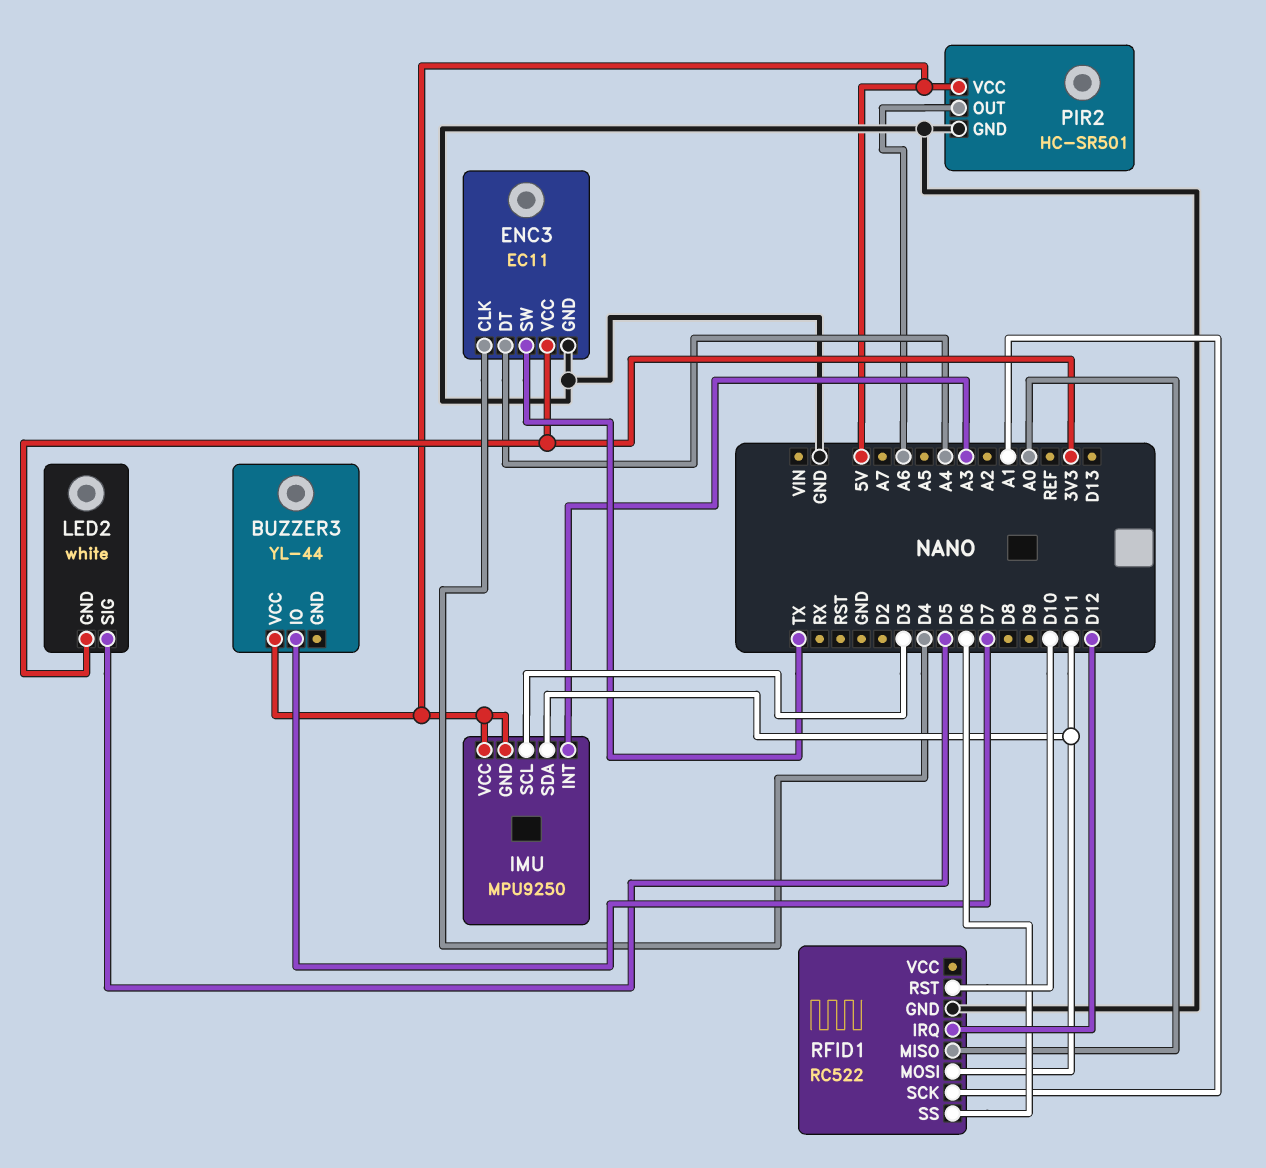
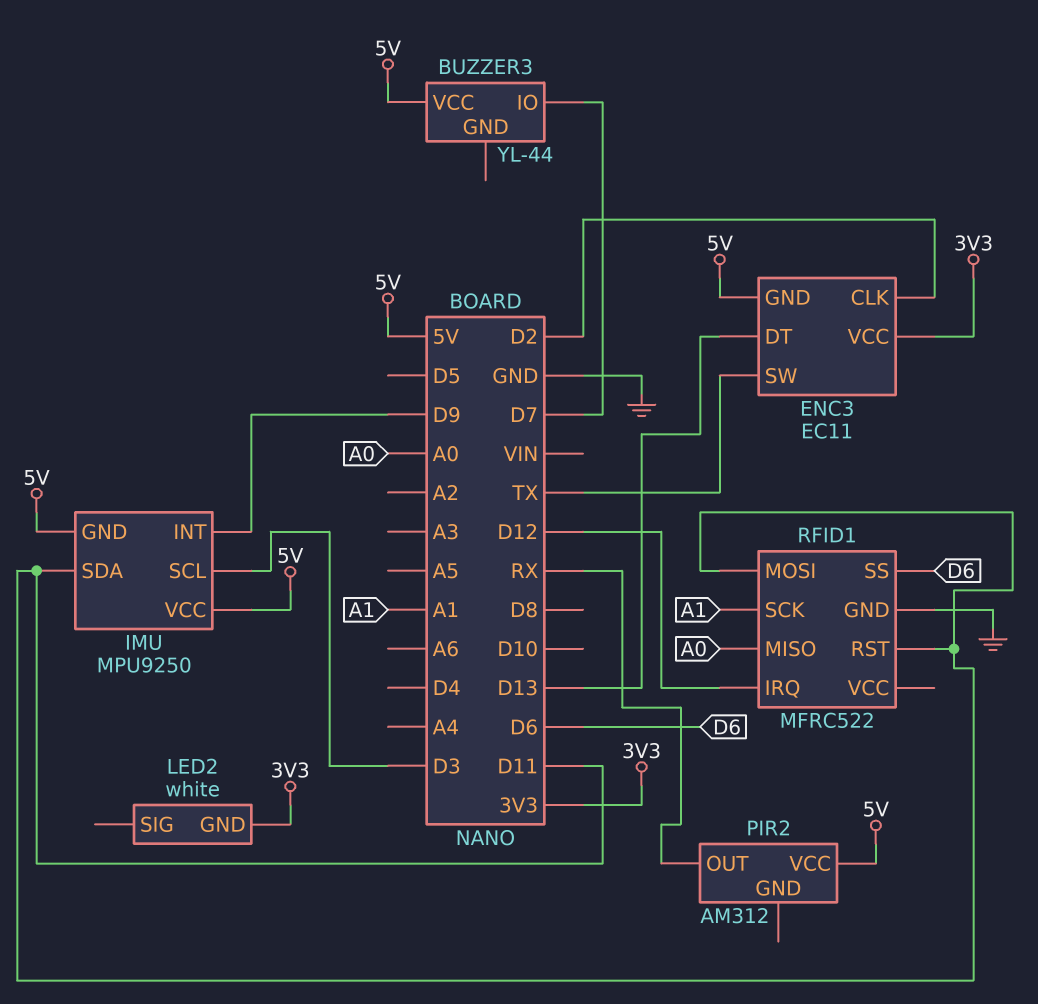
ENC3 pin CLK: D4 -> D2
ENC3 pin DT: A4 -> D13
ENC3 pin GND: GND -> 5V
IMU pin INT: A3 -> D9
LED2 pin SIG: D5 -> none
PIR2: HC-SR501 -> AM312
PIR2 pin GND: GND -> none
PIR2 pin OUT: A6 -> RX
RFID1: RC522 -> MFRC522
RFID1 pin RST: D10 -> D11

